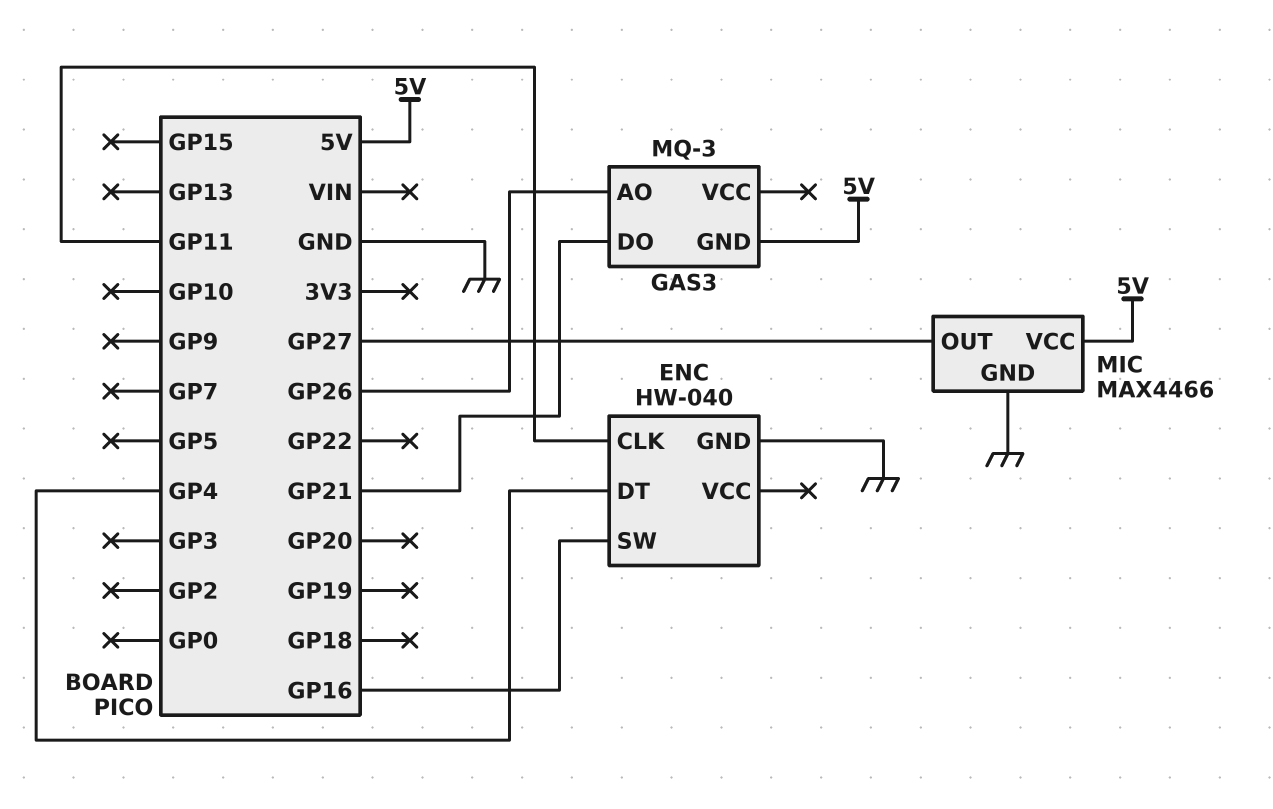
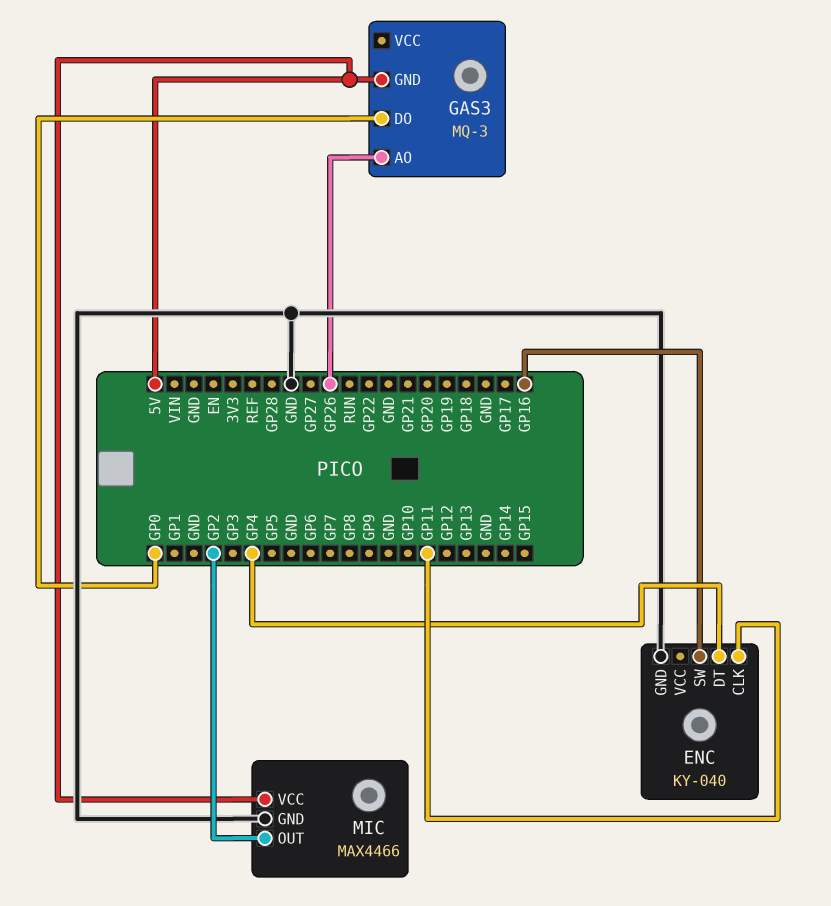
ENC: HW-040 -> KY-040
GAS3 pin DO: GP21 -> GP0
MIC pin OUT: GP27 -> GP2

